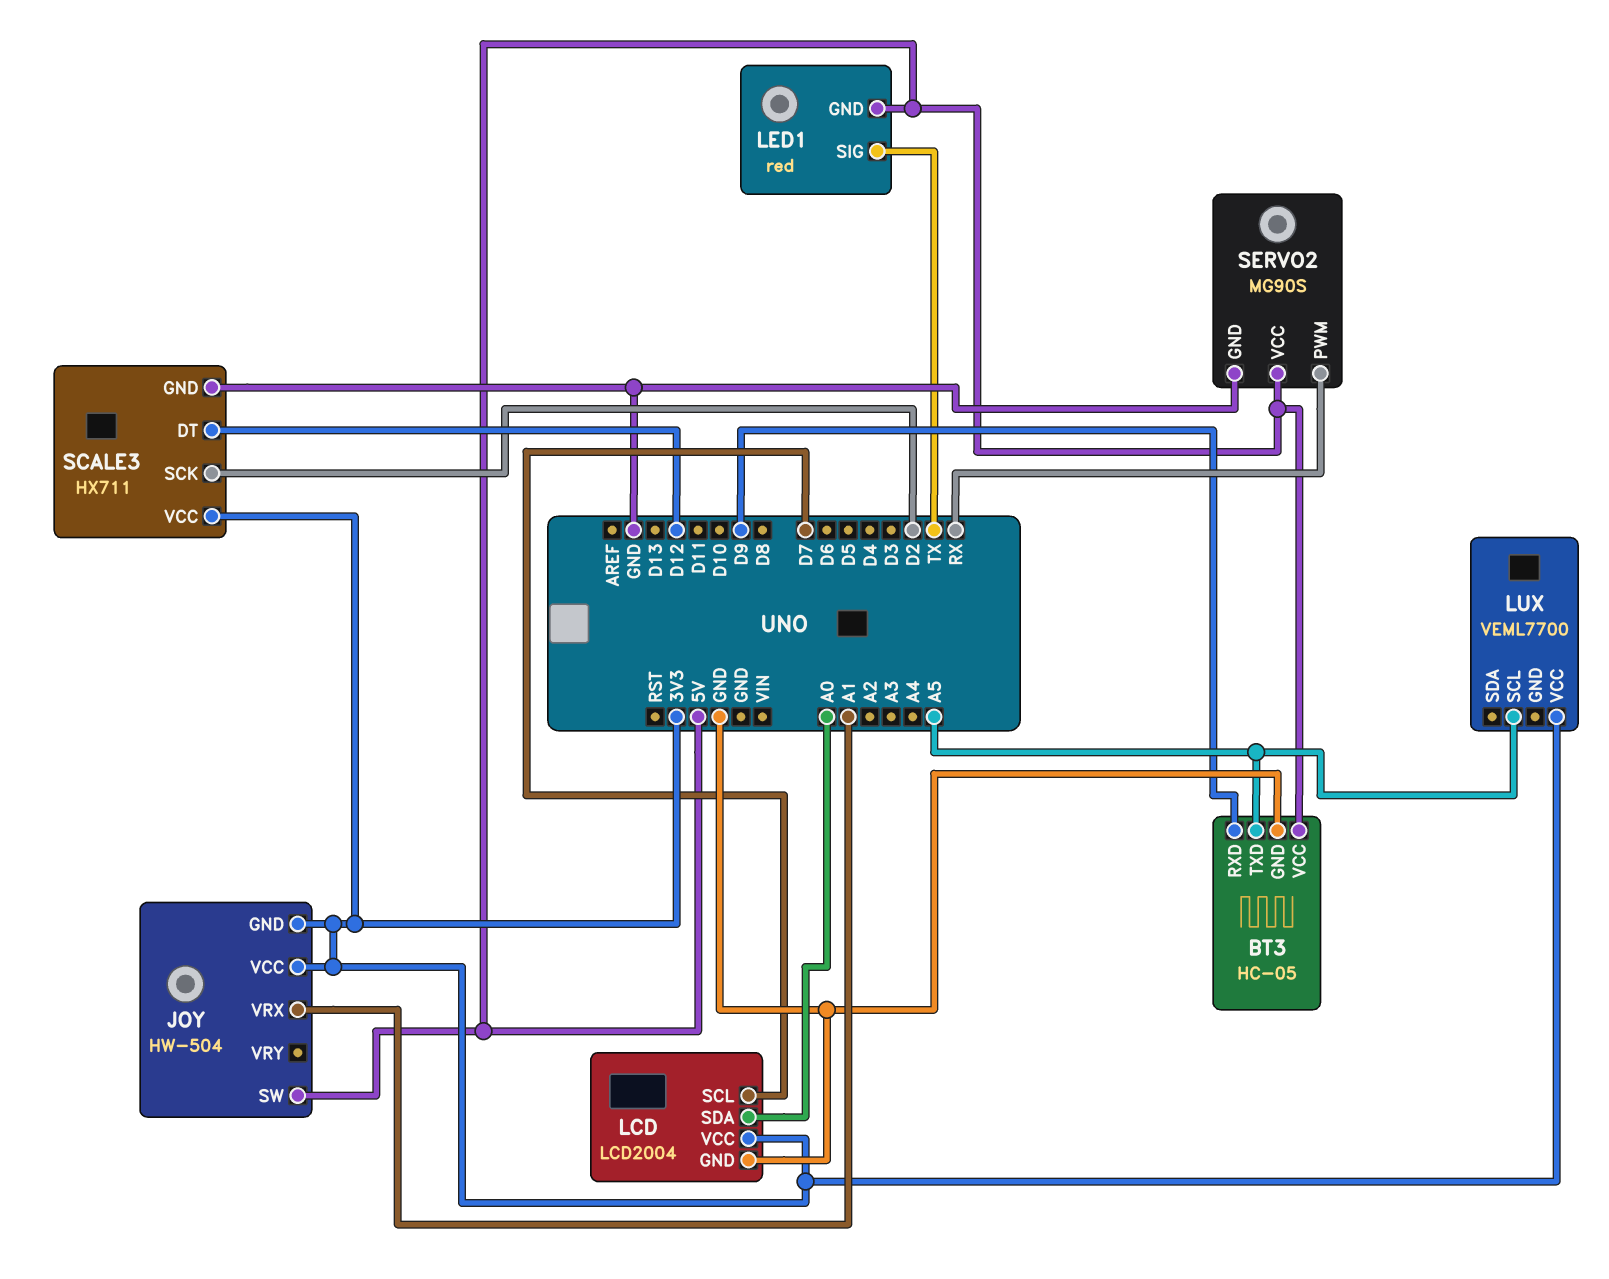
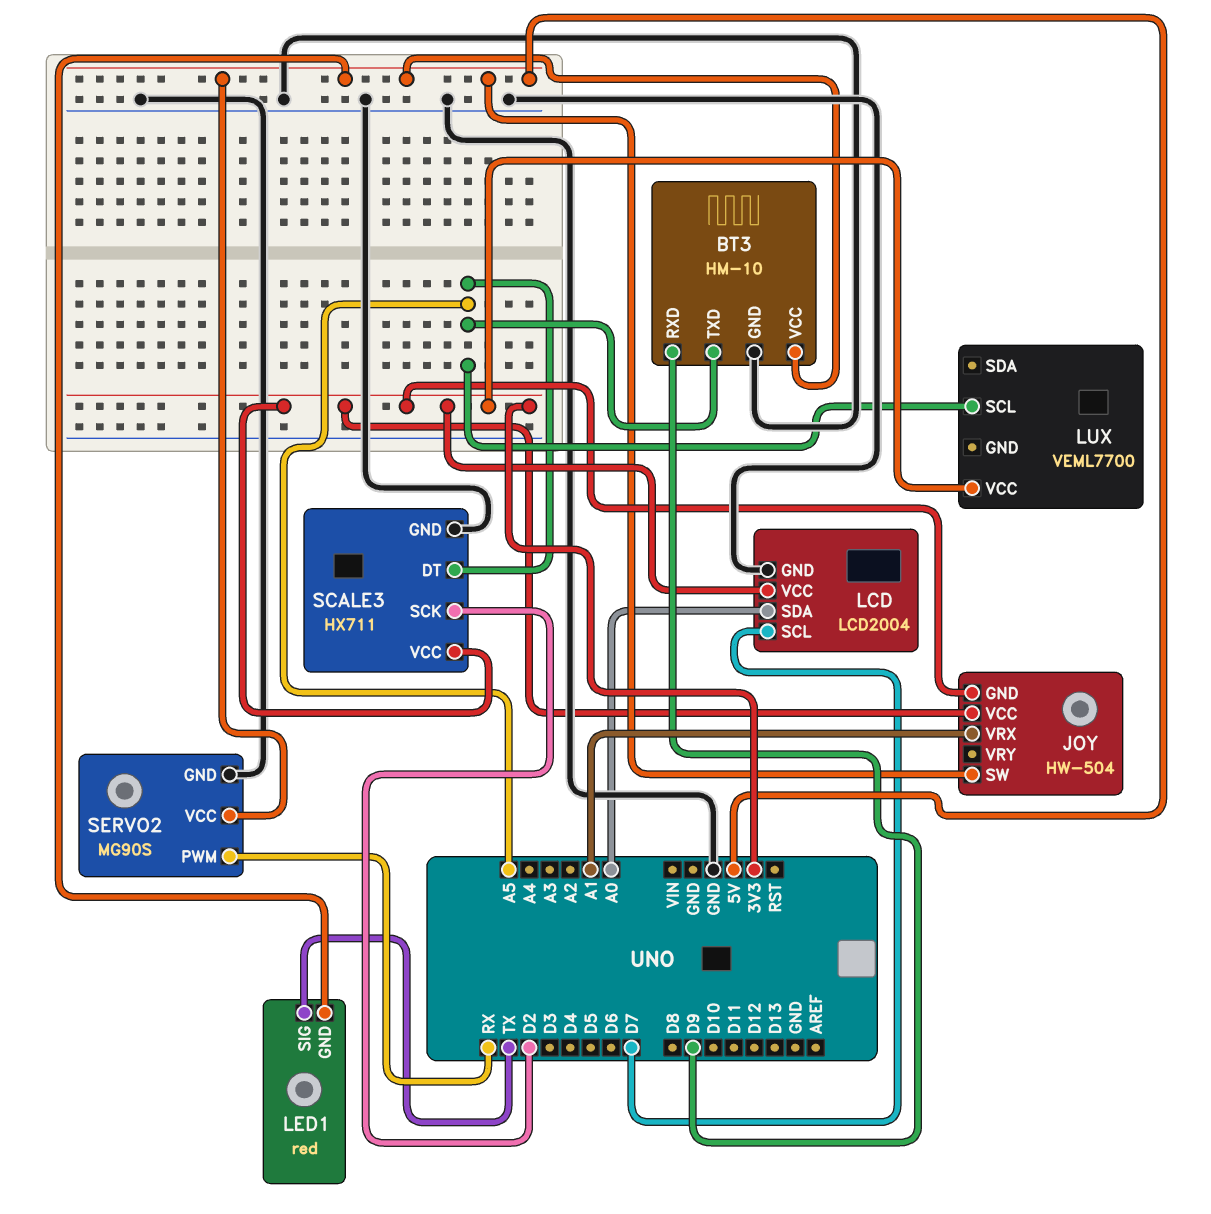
BT3: HC-05 -> HM-10
SCALE3 pin DT: D12 -> A5

